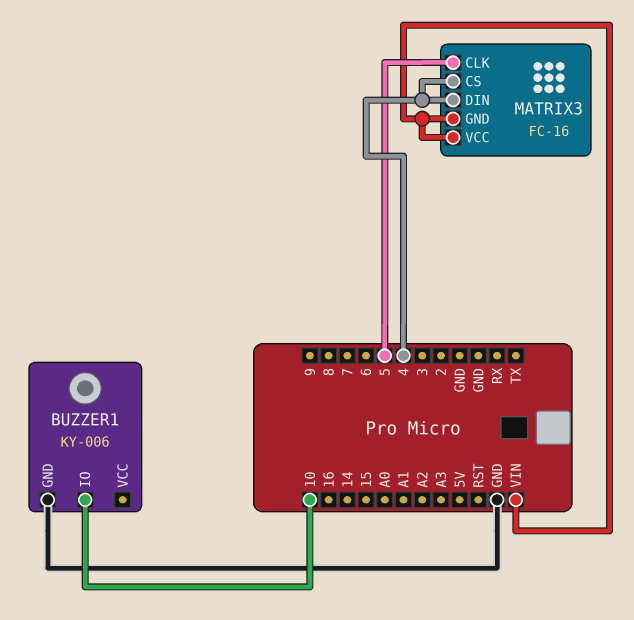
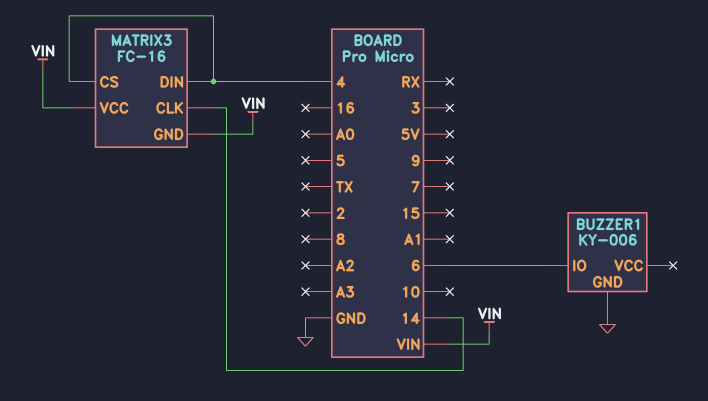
BUZZER1 pin IO: 10 -> 6
MATRIX3 pin CLK: 5 -> 14

